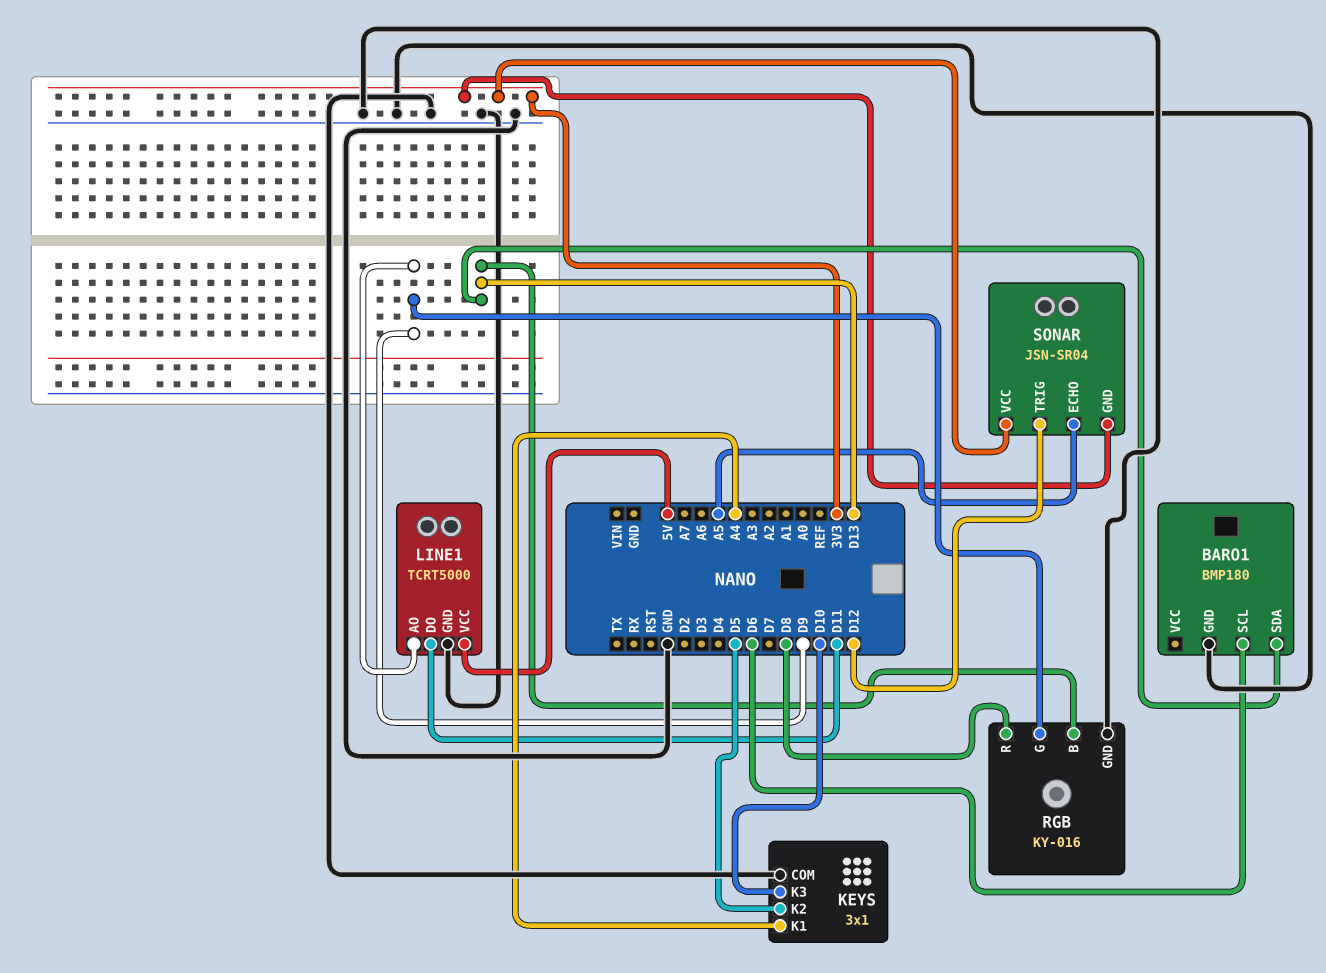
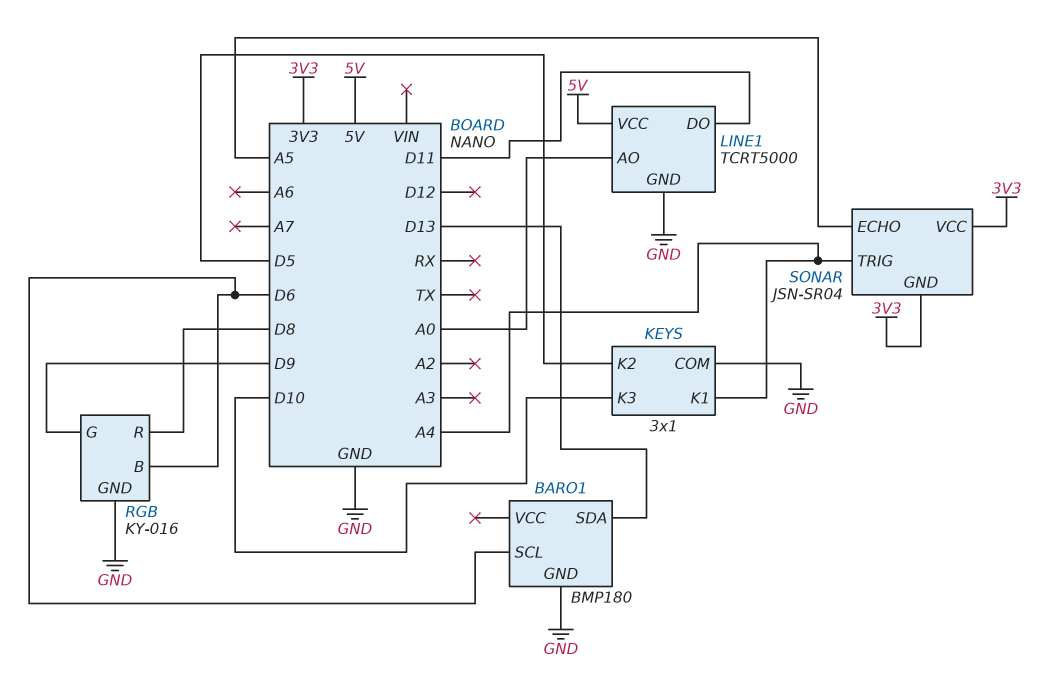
LINE1 pin AO: D9 -> A0
RGB pin B: D13 -> D6
SONAR pin TRIG: D12 -> A4

